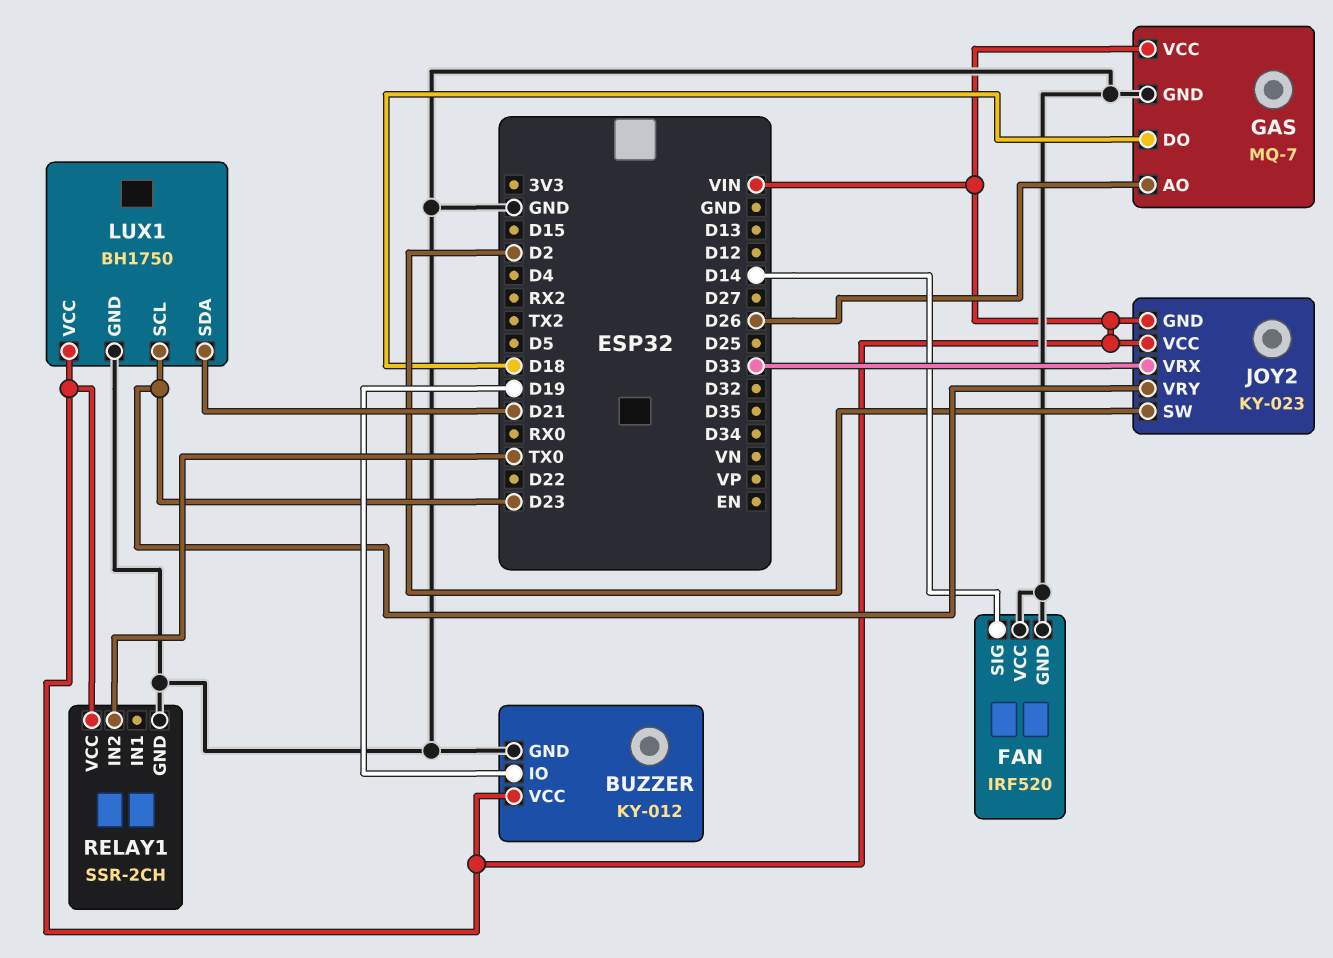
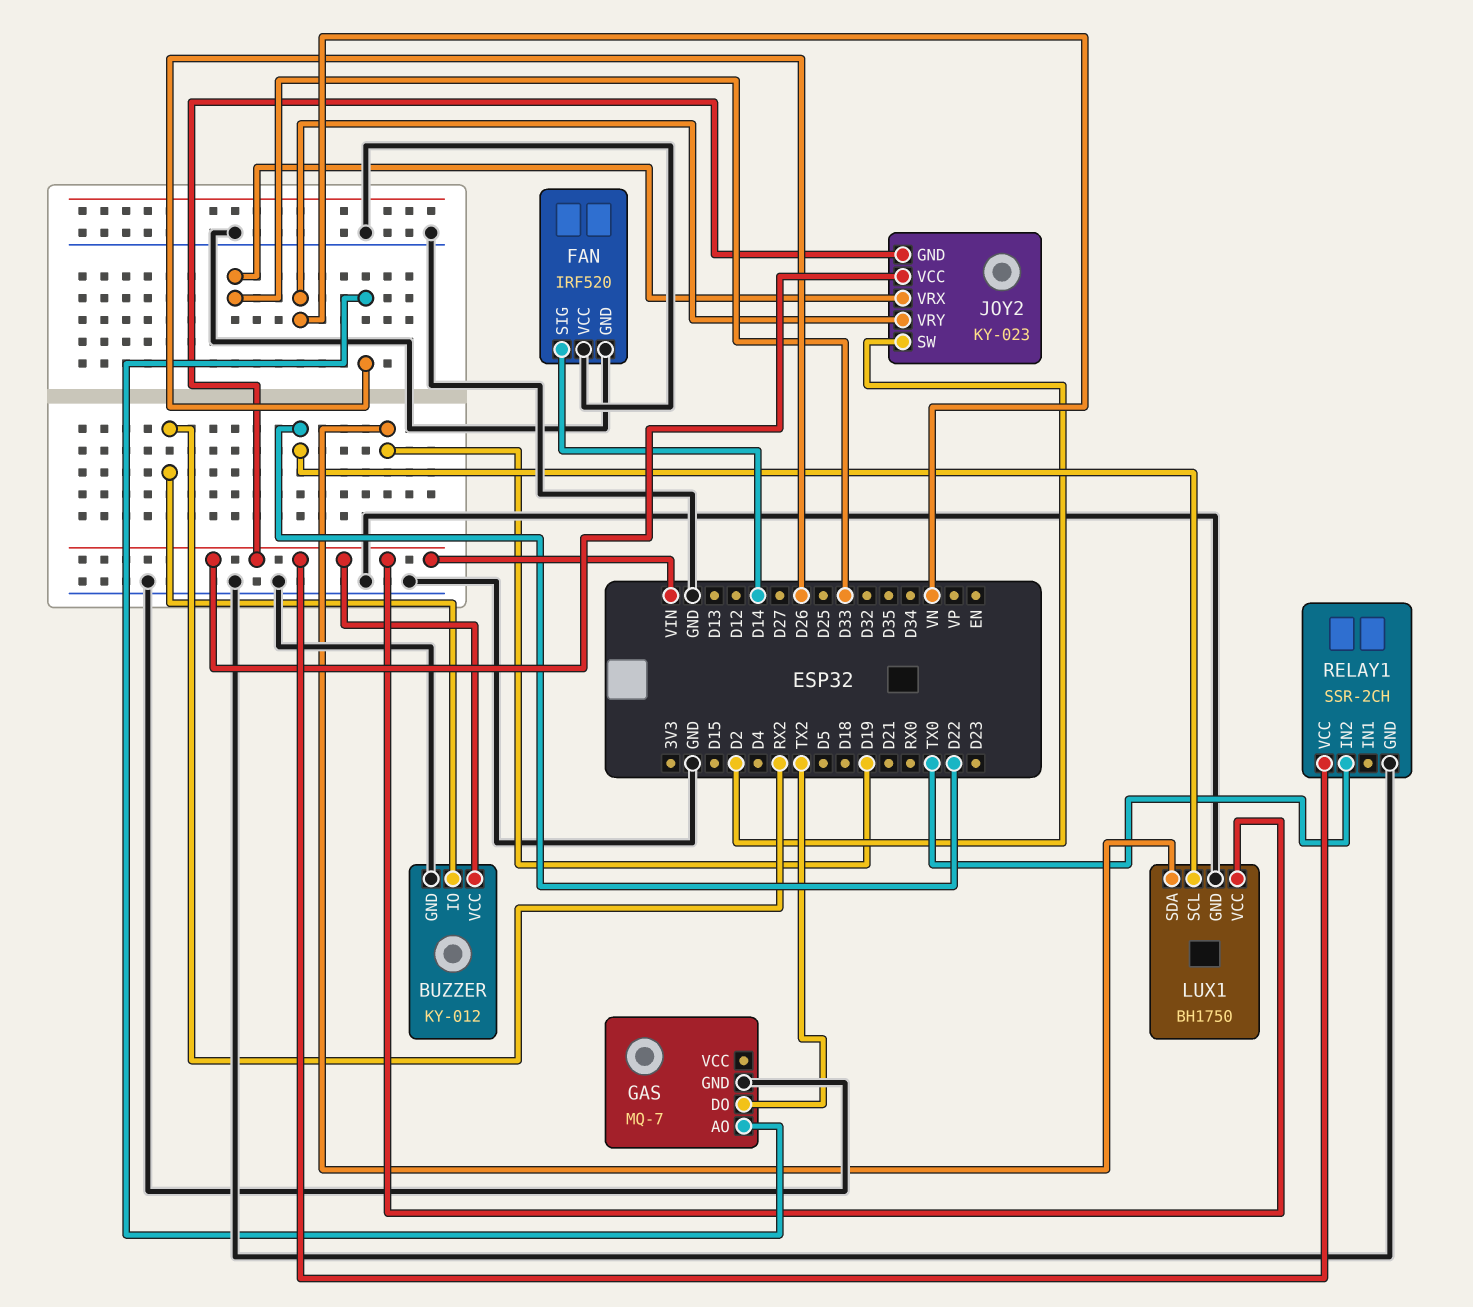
BUZZER pin IO: D19 -> RX2
GAS pin DO: D18 -> TX2
GAS pin VCC: VIN -> none
JOY2 pin VRY: D23 -> VN
LUX1 pin SCL: D23 -> D22
LUX1 pin SDA: D21 -> D19

